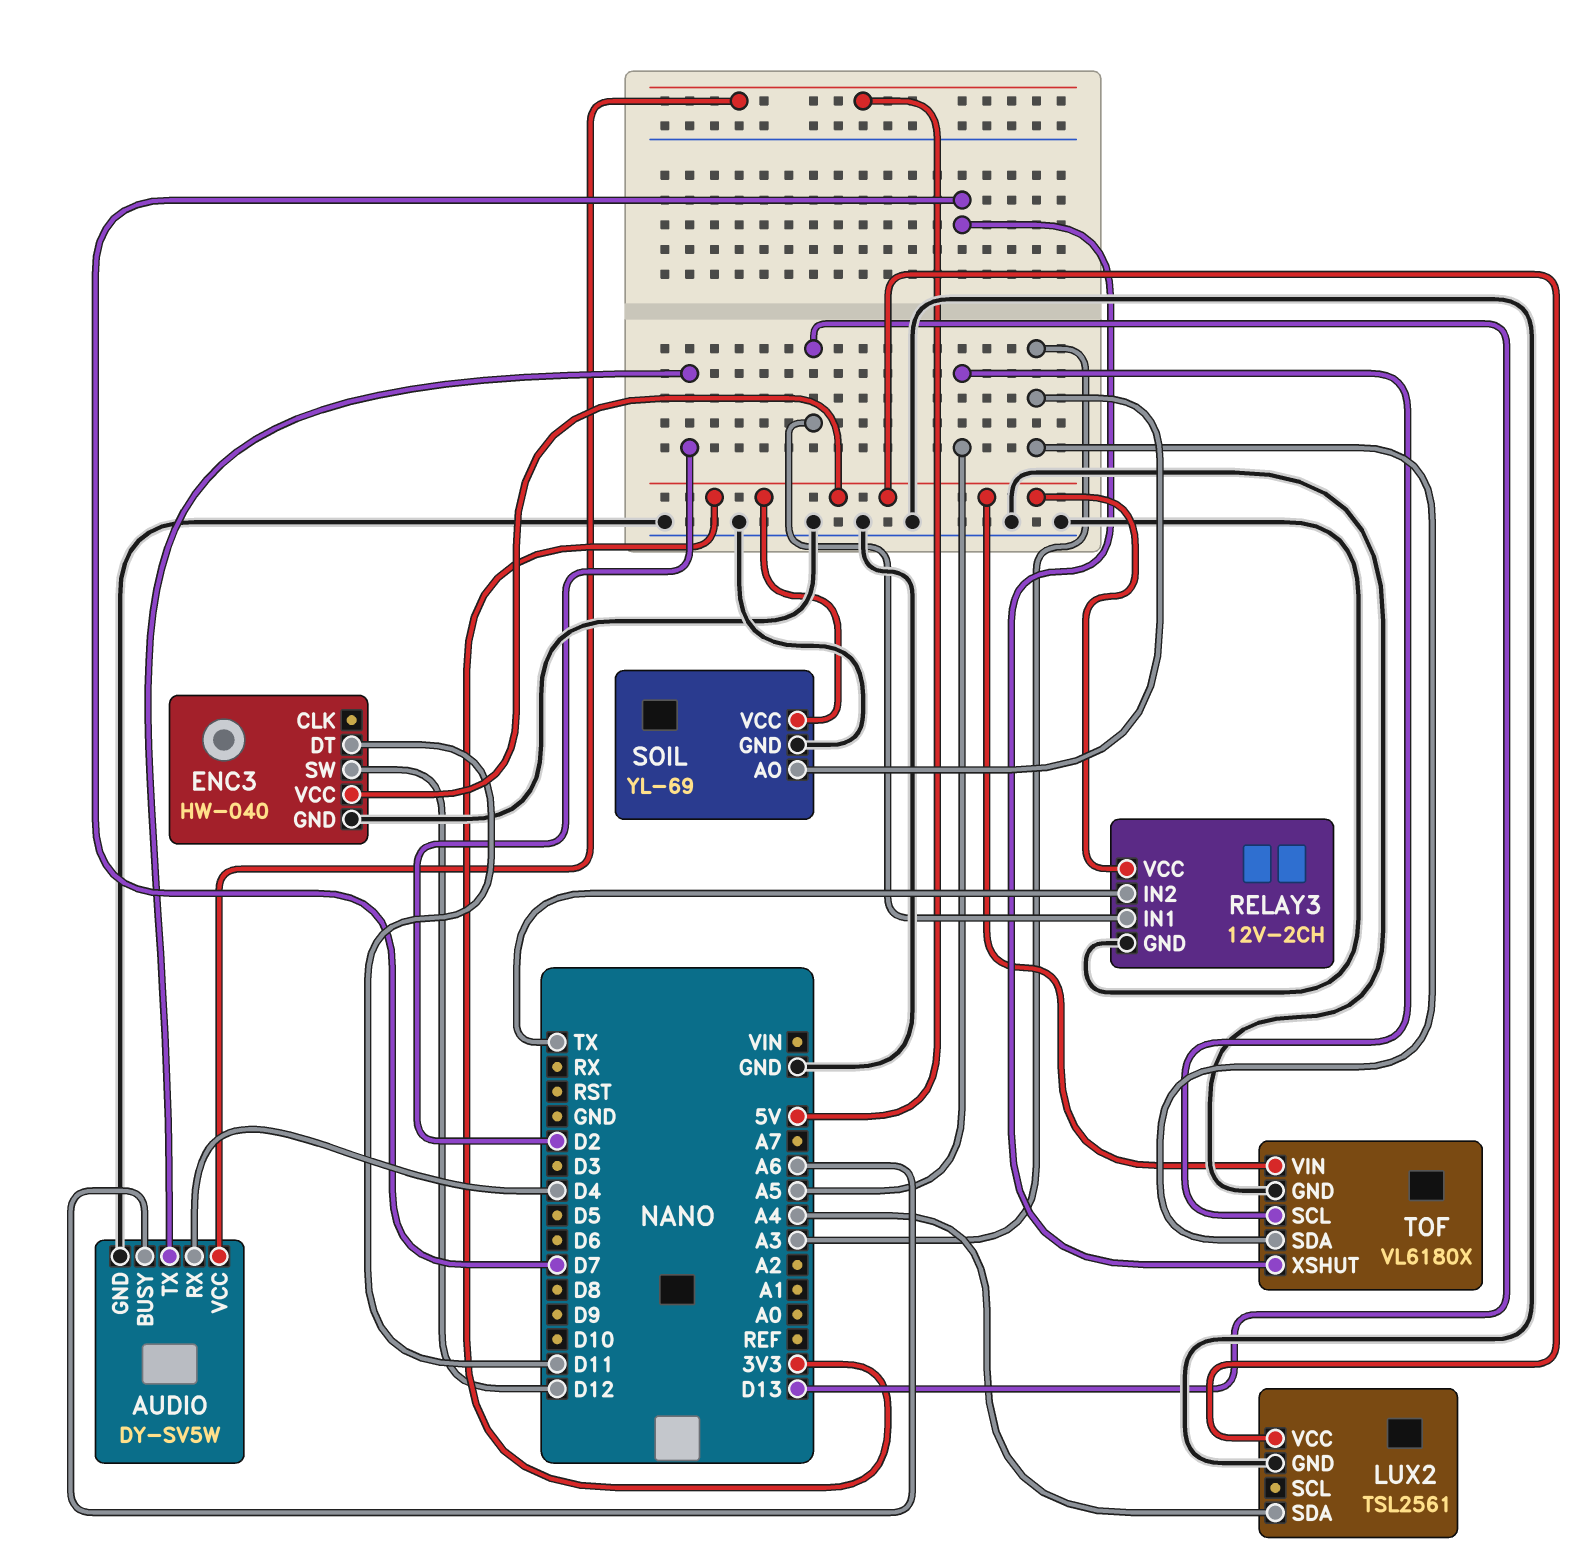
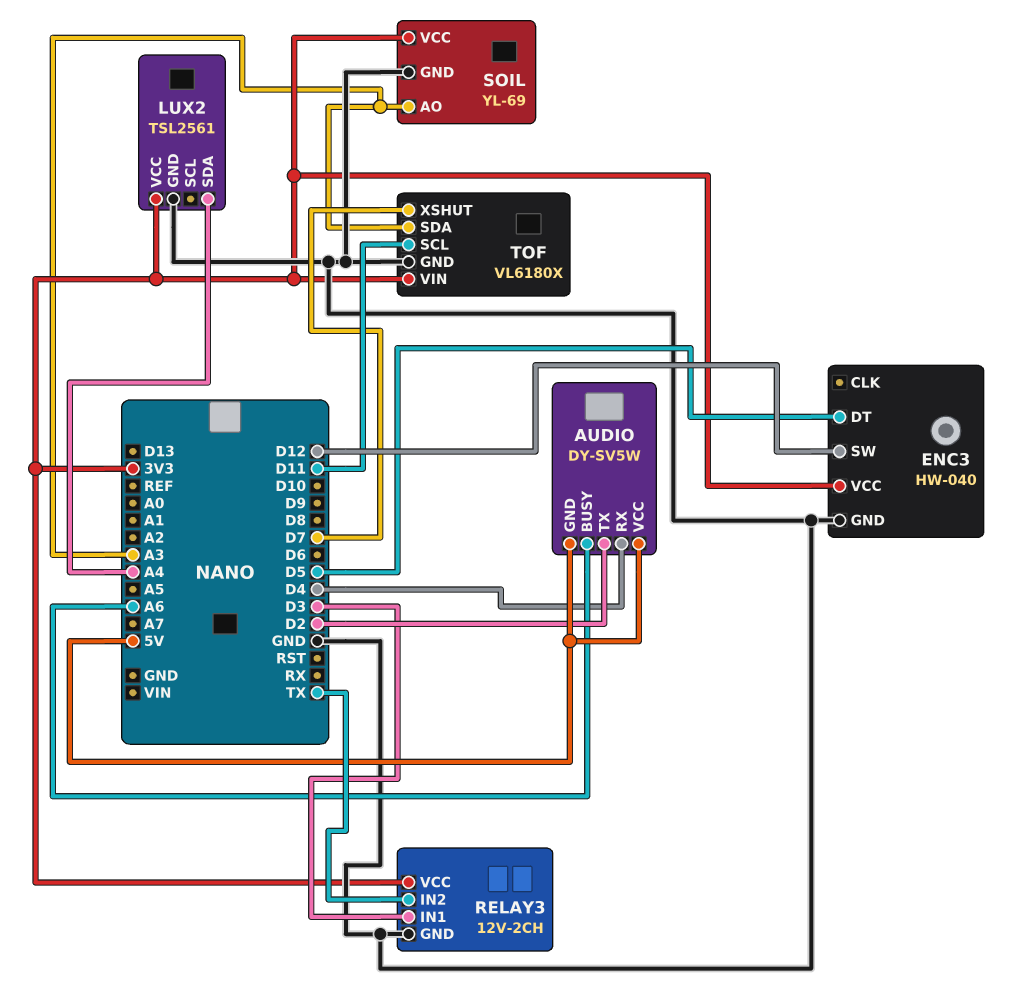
AUDIO pin GND: GND -> 5V
ENC3 pin DT: D11 -> D5
RELAY3 pin IN1: D13 -> D3
TOF pin SCL: A5 -> D11

